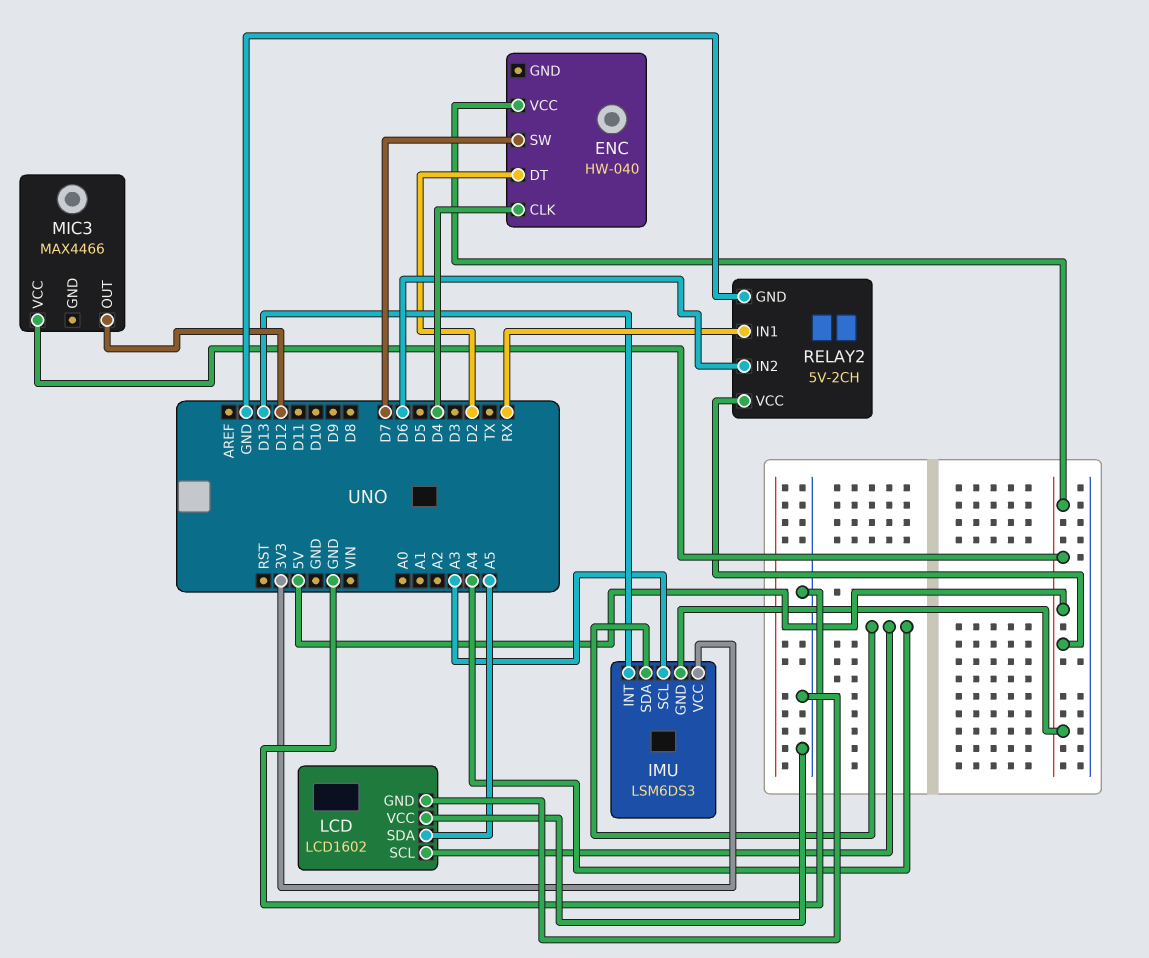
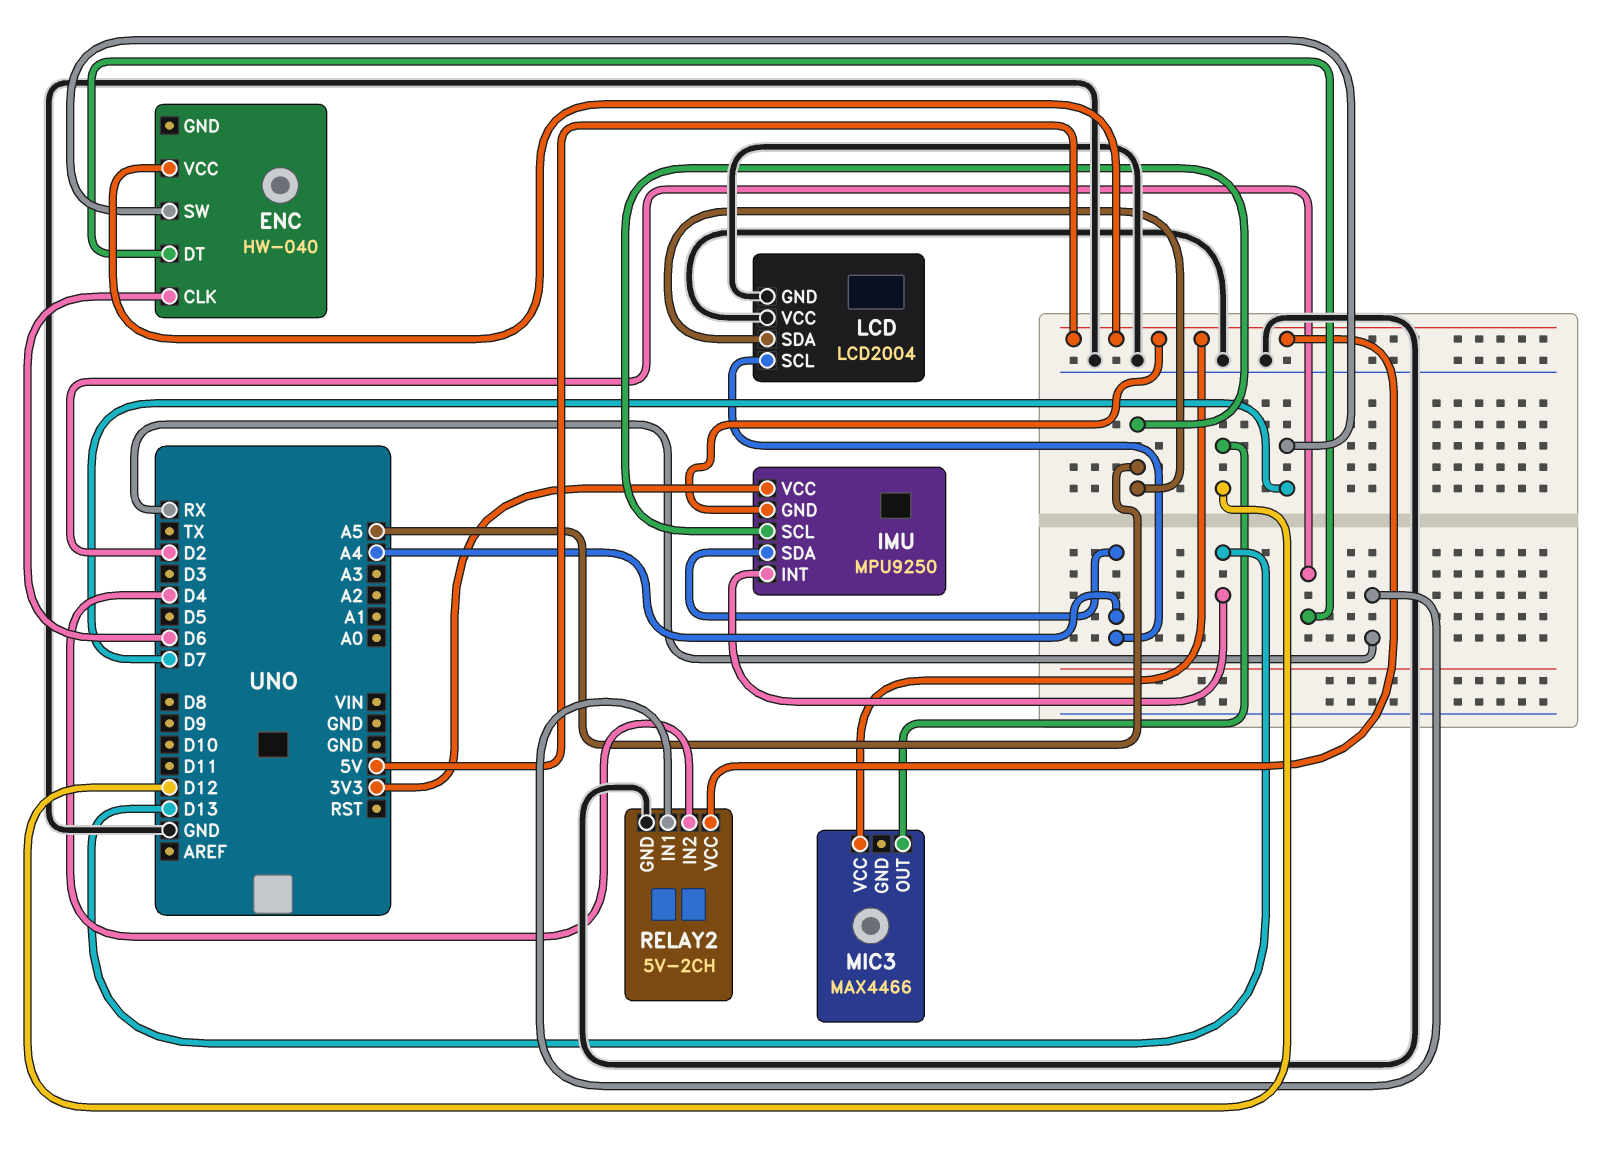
ENC pin CLK: D4 -> D6
IMU: LSM6DS3 -> MPU9250
IMU pin SCL: A3 -> A5
LCD: LCD1602 -> LCD2004
RELAY2 pin IN2: D6 -> D4

